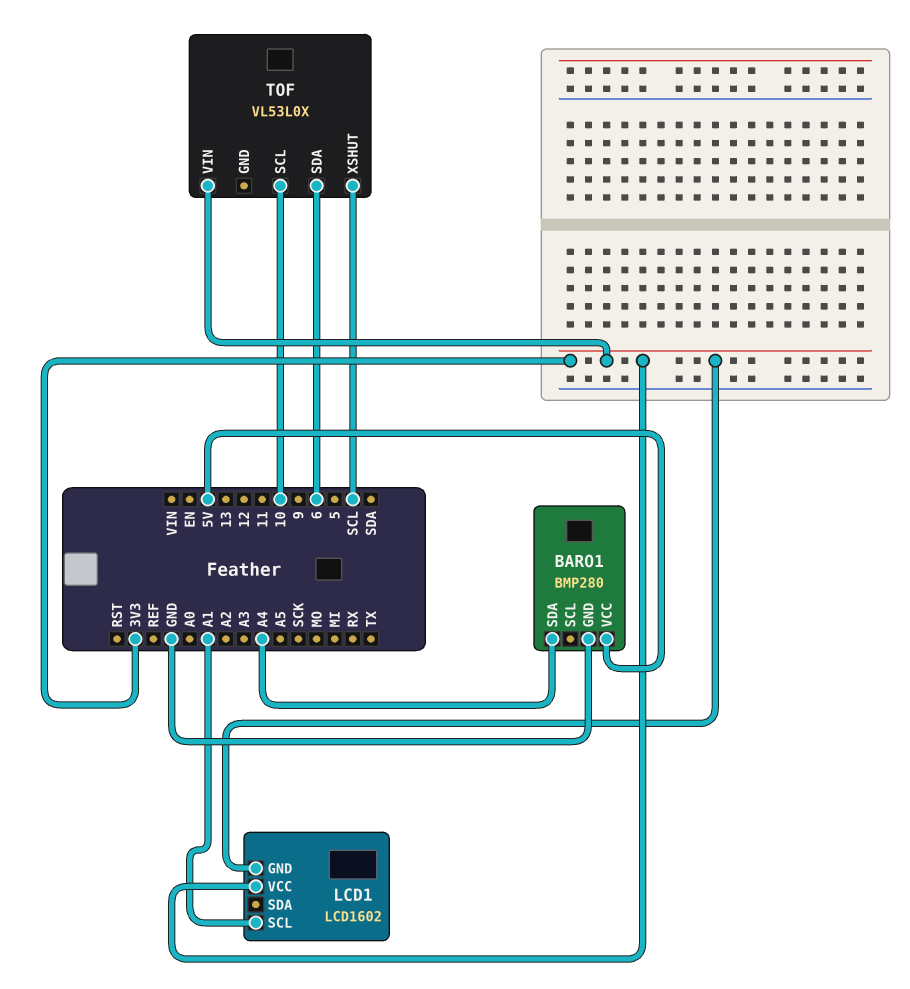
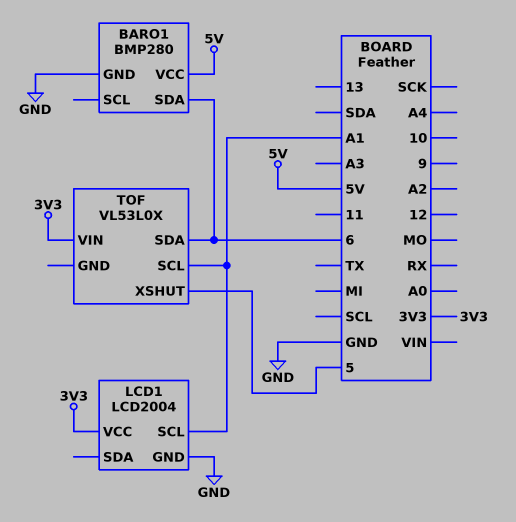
BARO1 pin SDA: A4 -> 6
LCD1: LCD1602 -> LCD2004
LCD1 pin GND: 3V3 -> GND
TOF pin SCL: 10 -> A1
TOF pin XSHUT: SCL -> 5

